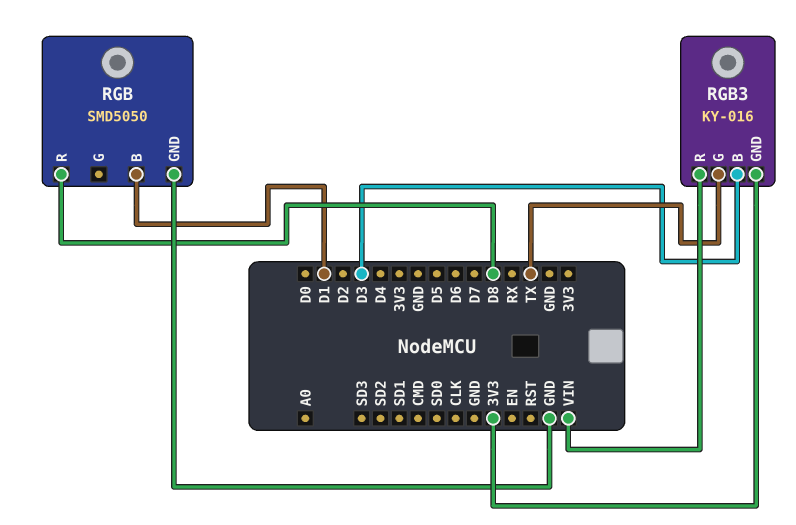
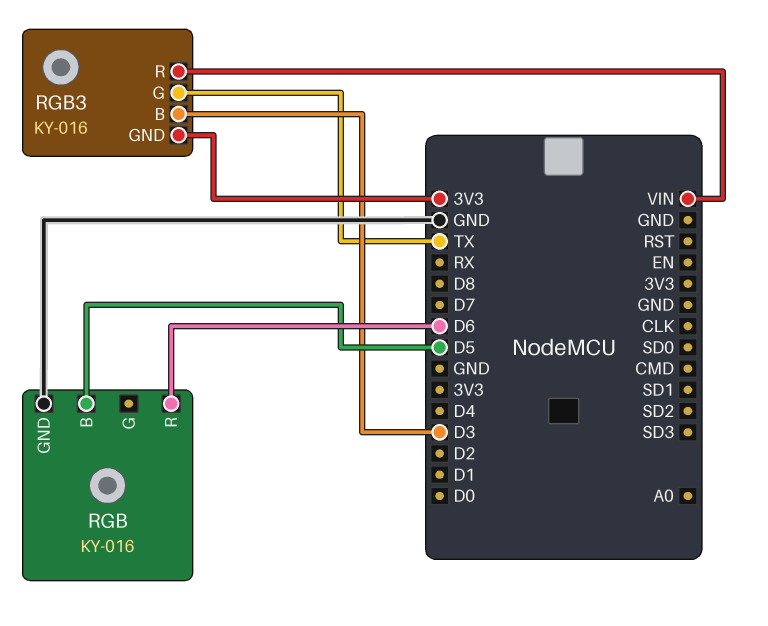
RGB: SMD5050 -> KY-016
RGB pin B: D1 -> D5
RGB pin R: D8 -> D6

